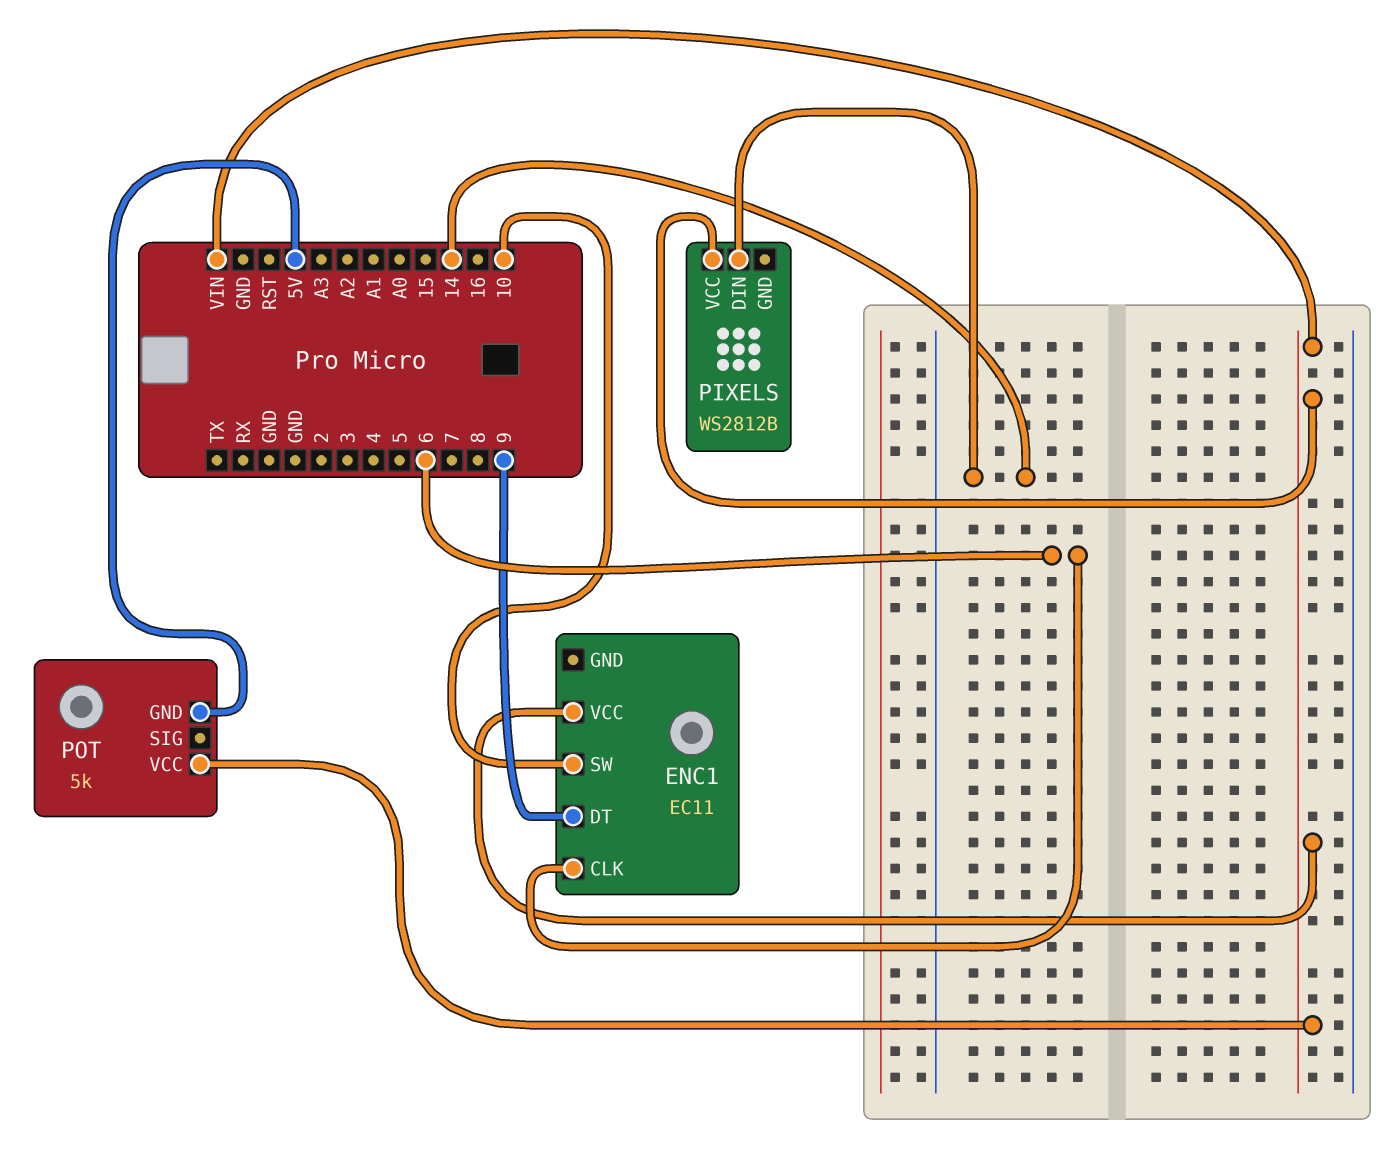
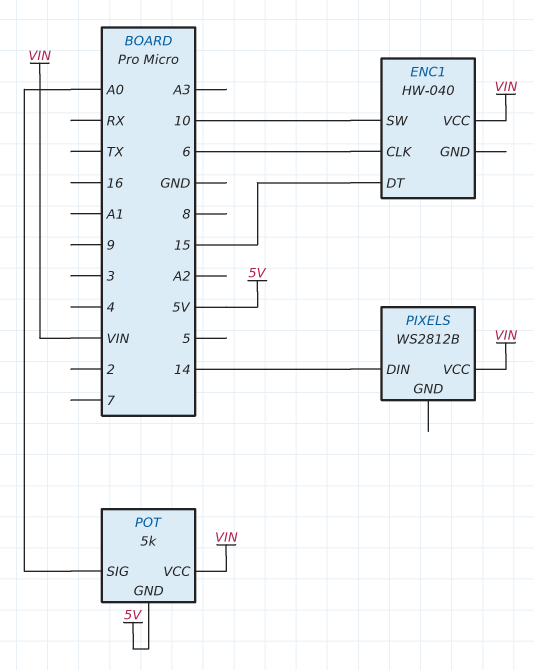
ENC1: EC11 -> HW-040
ENC1 pin DT: 9 -> 15
POT pin SIG: none -> A0

